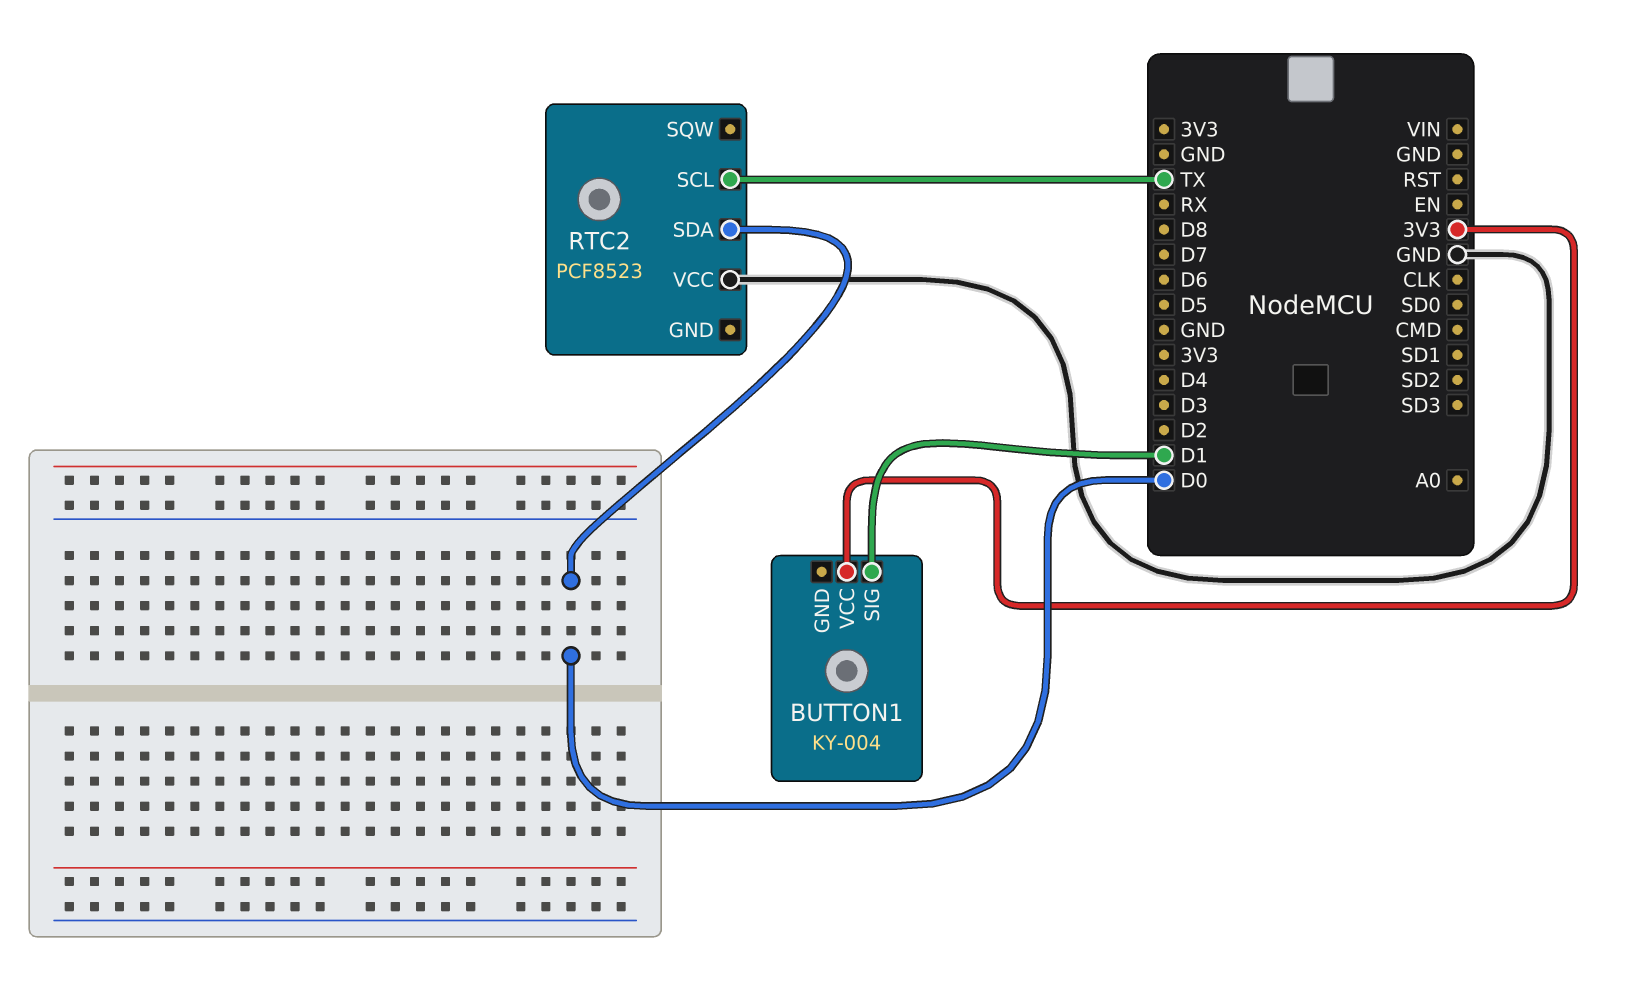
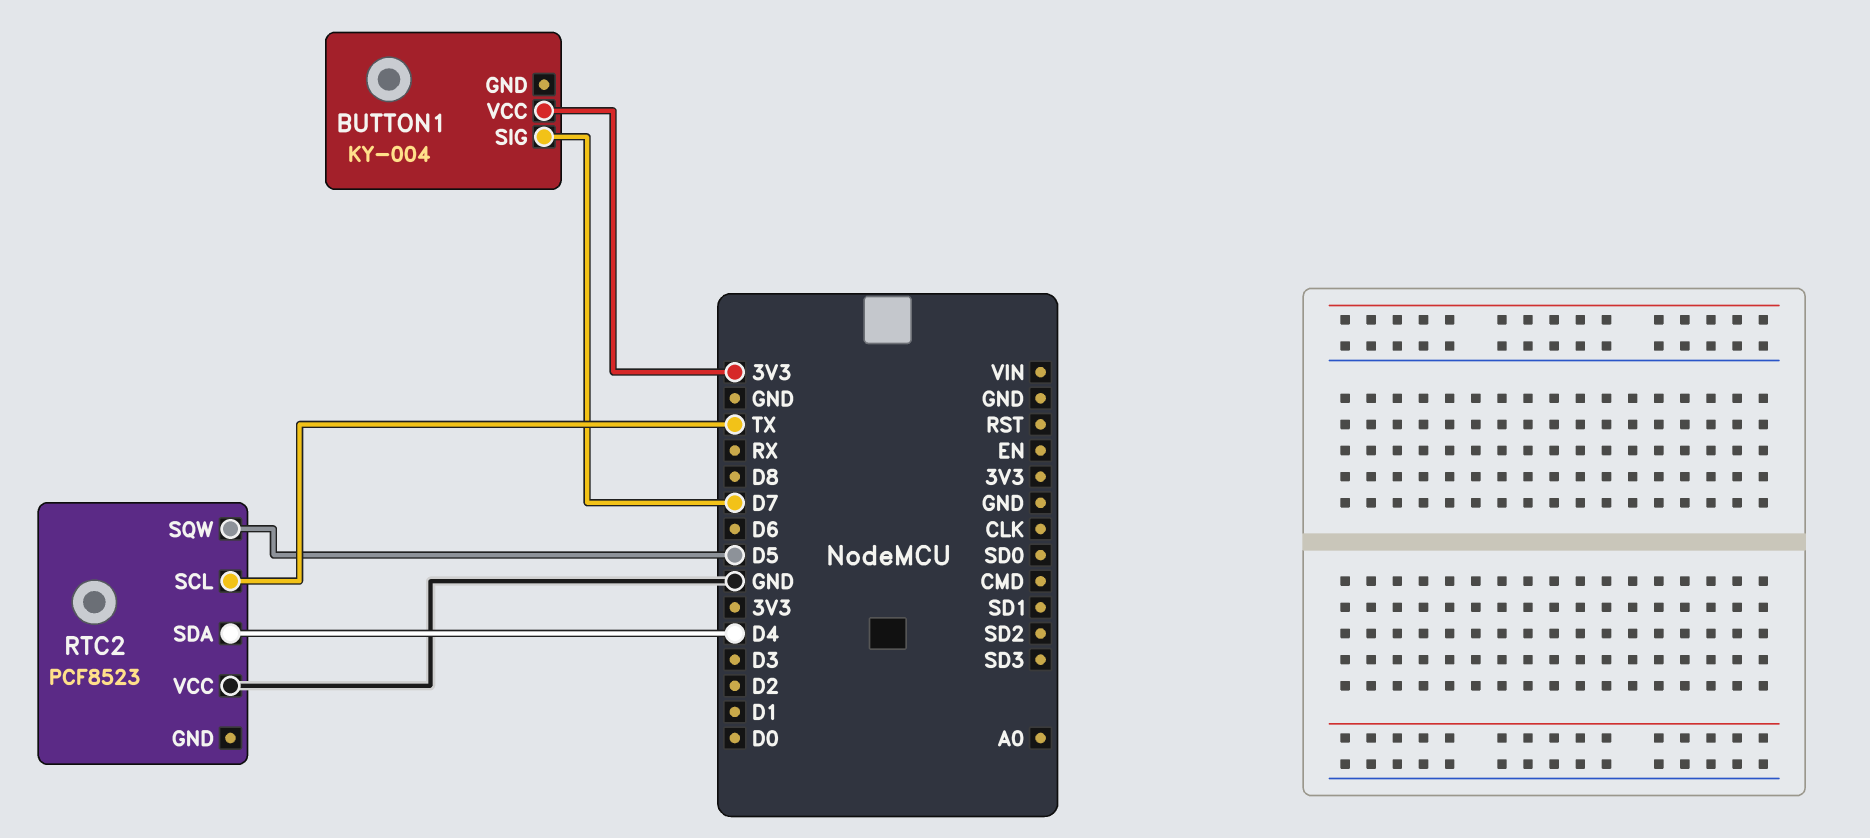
BUTTON1 pin SIG: D1 -> D7
RTC2 pin SDA: D0 -> D4
RTC2 pin SQW: none -> D5

